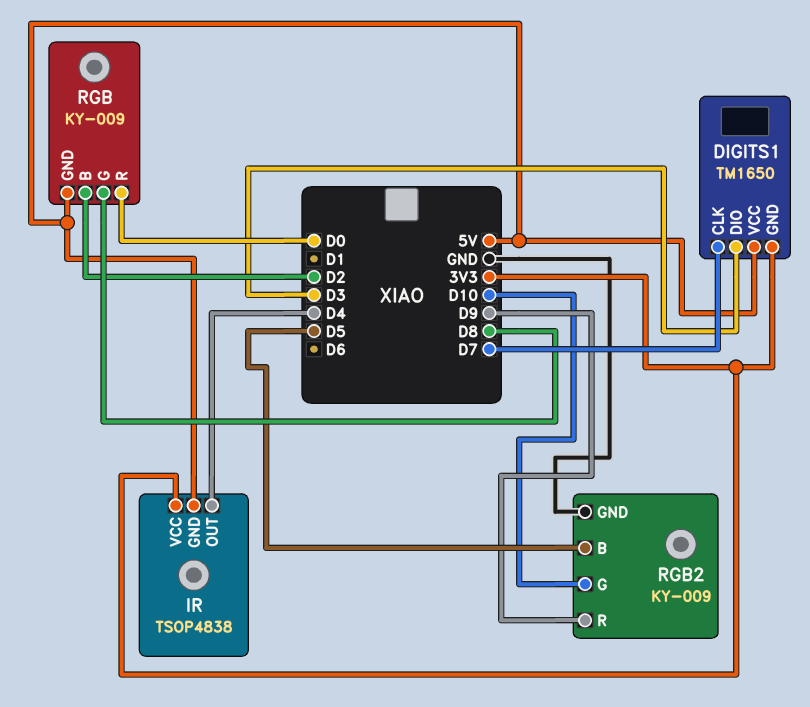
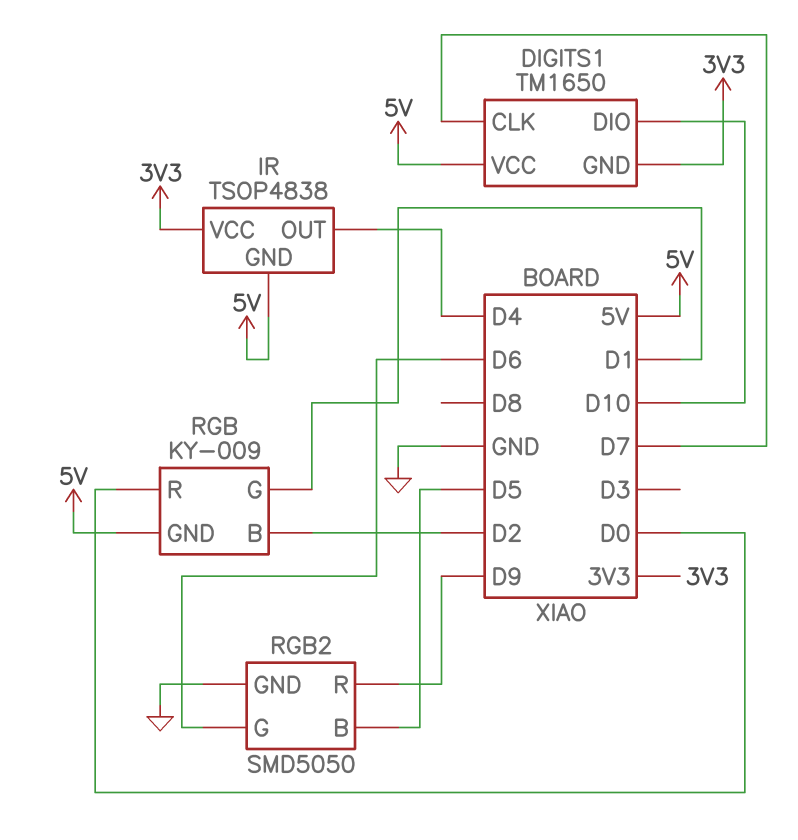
DIGITS1 pin DIO: D3 -> D10
RGB pin G: D8 -> D1
RGB2: KY-009 -> SMD5050
RGB2 pin G: D10 -> D6

